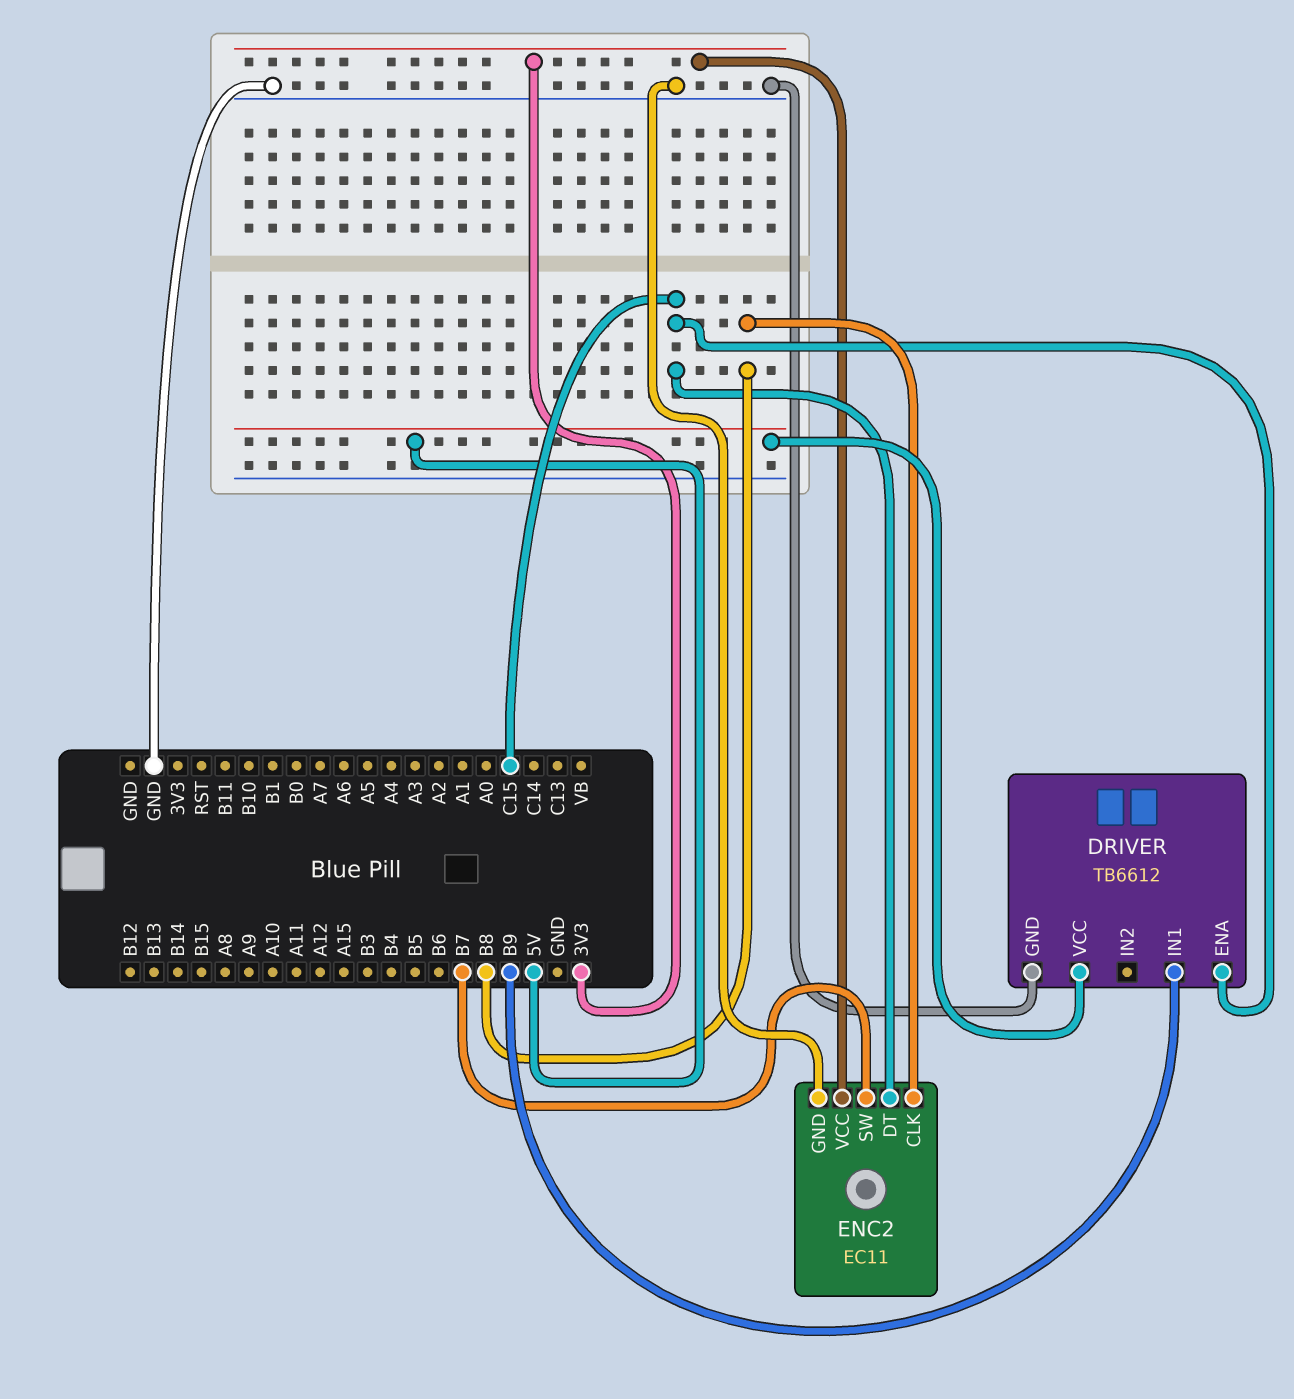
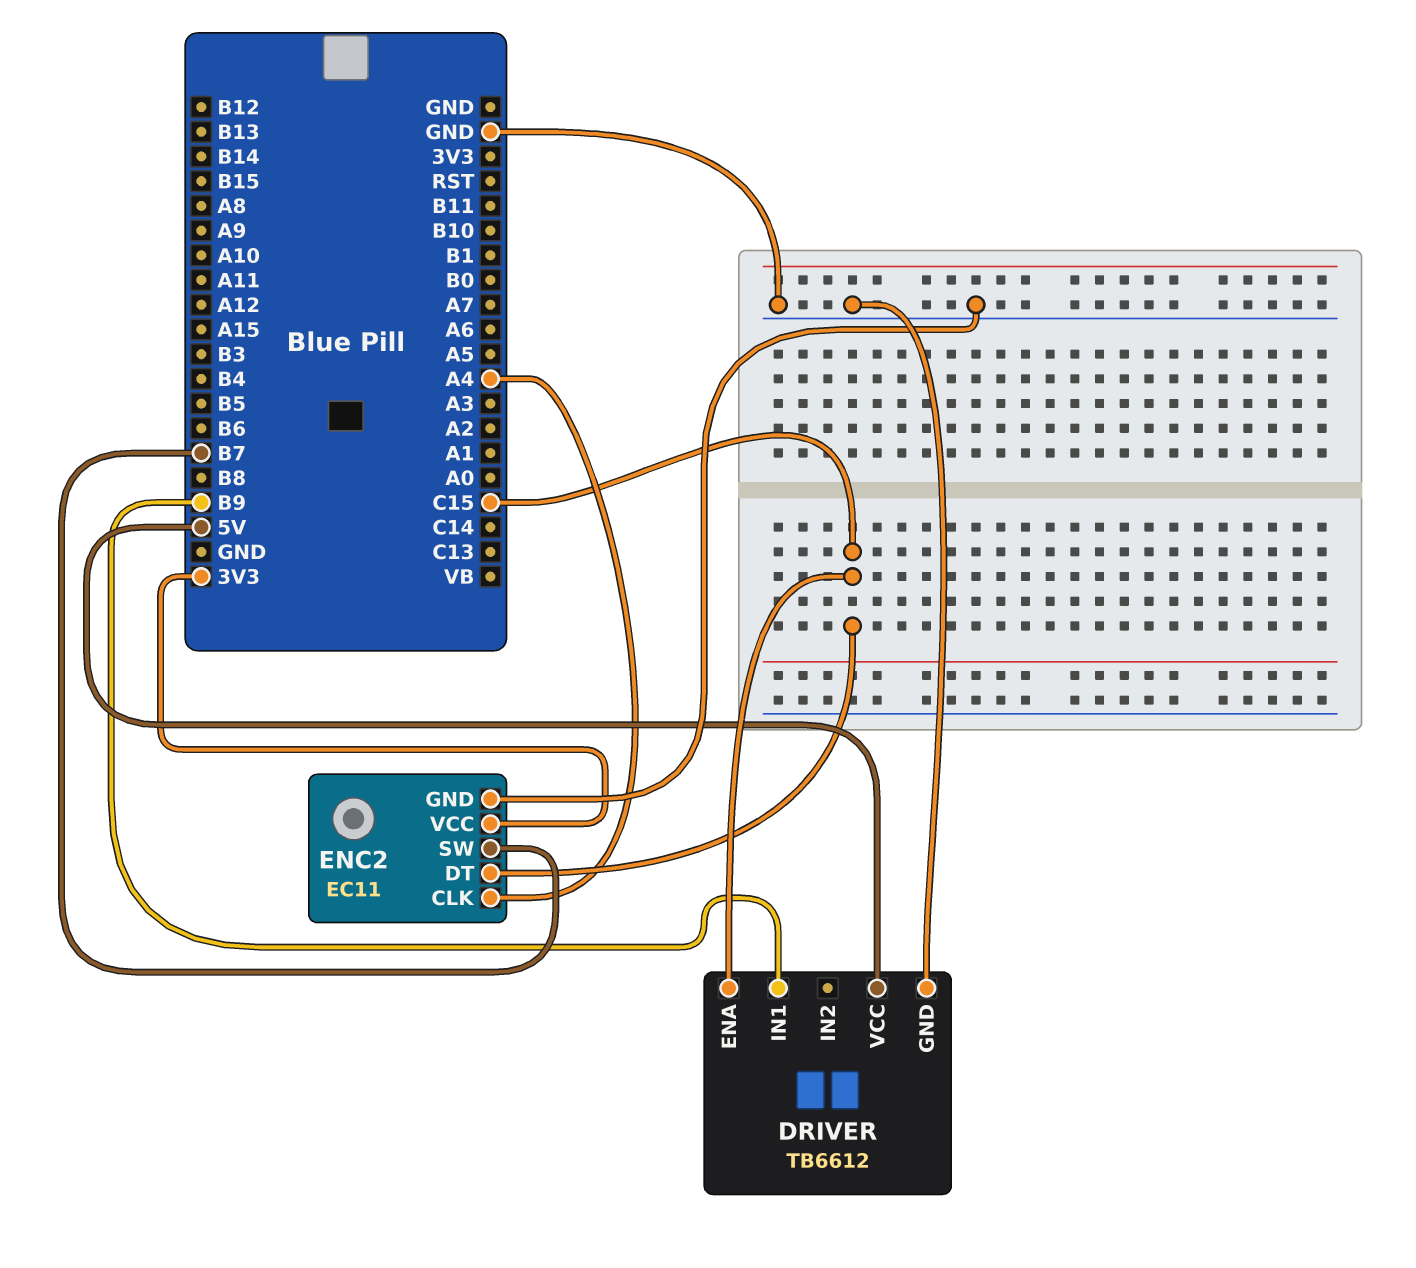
ENC2 pin CLK: B8 -> A4

